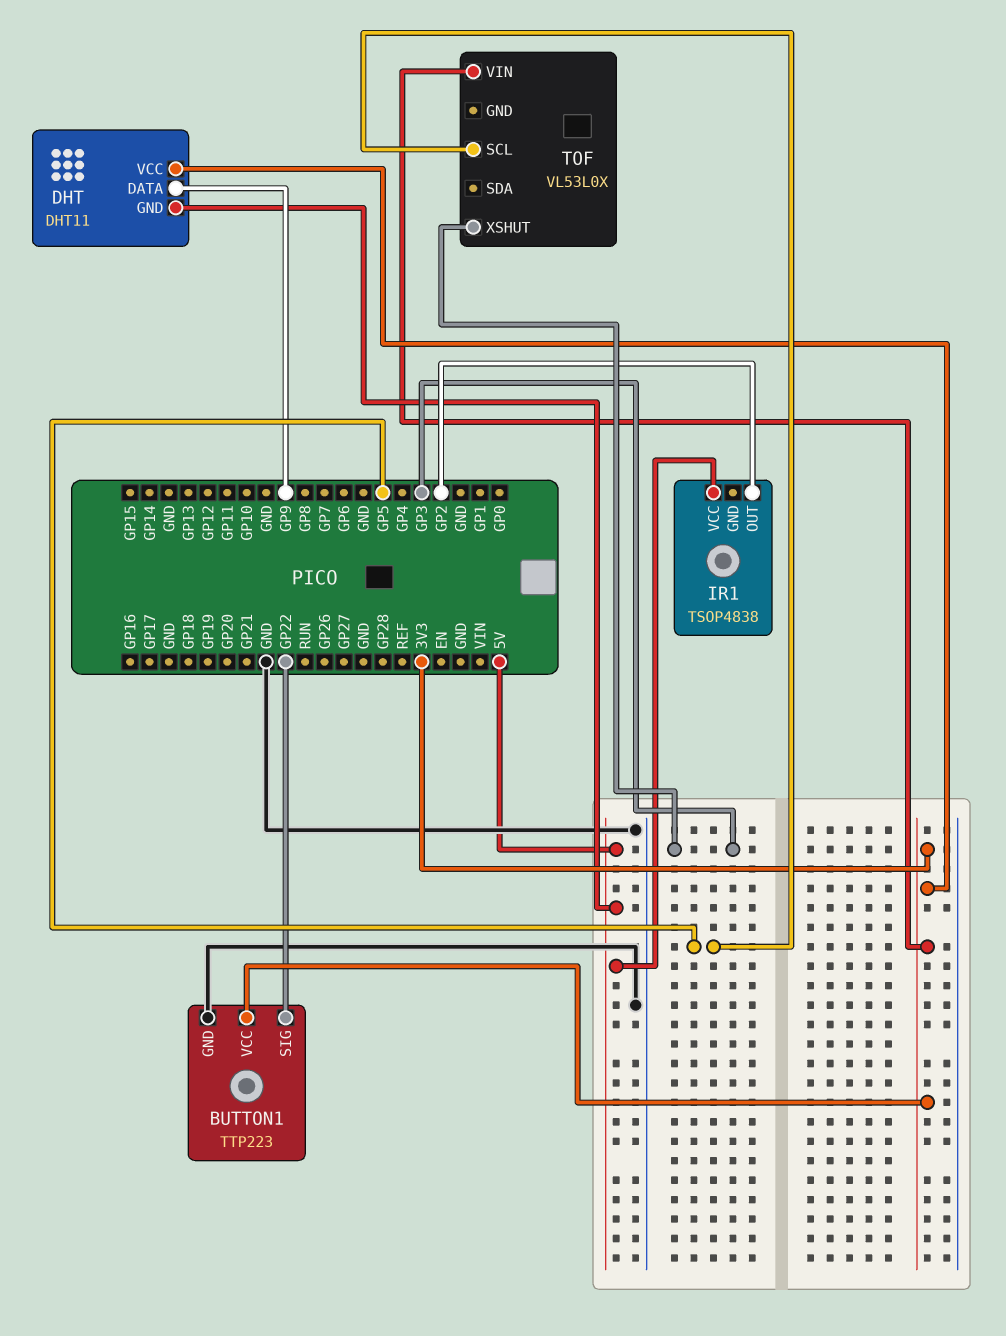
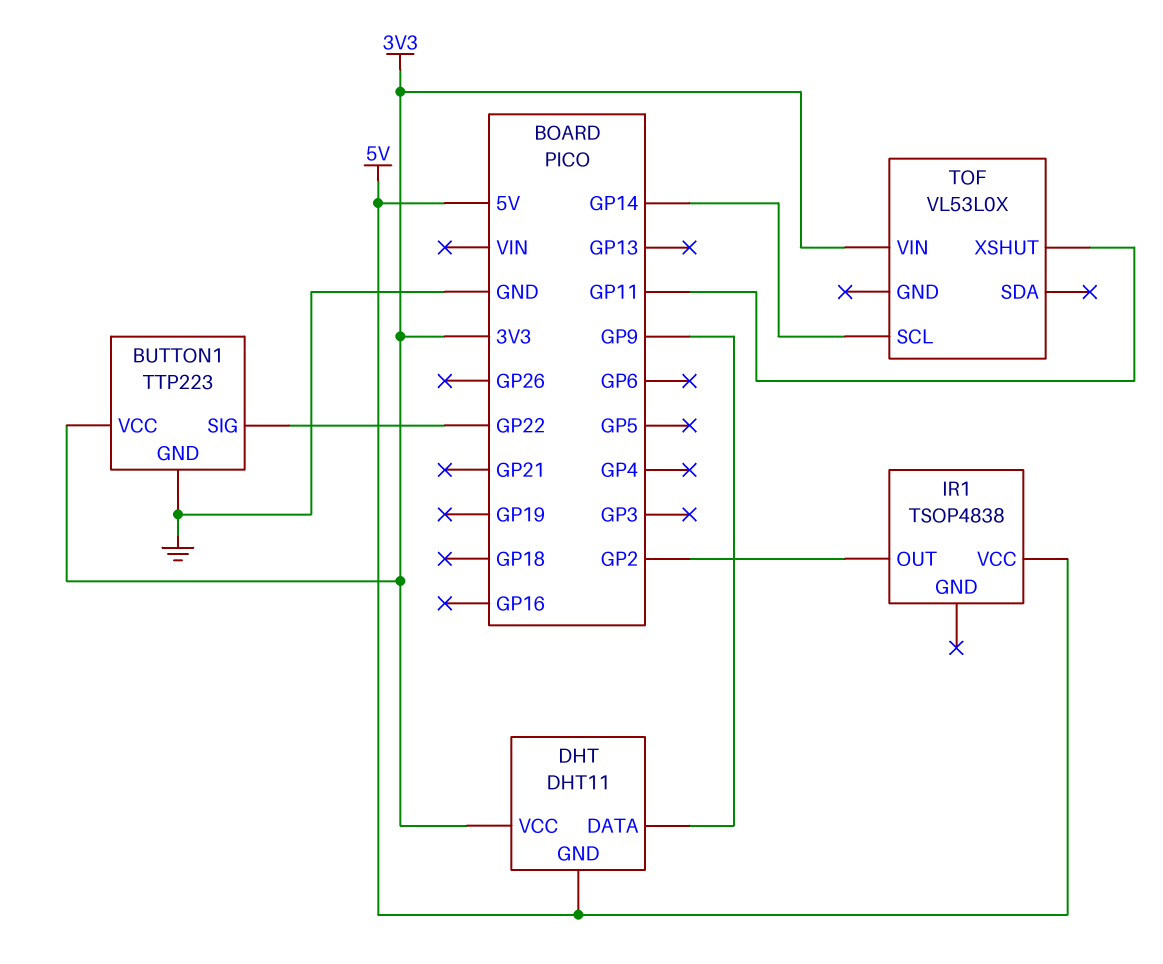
TOF pin SCL: GP5 -> GP14
TOF pin XSHUT: GP3 -> GP11

